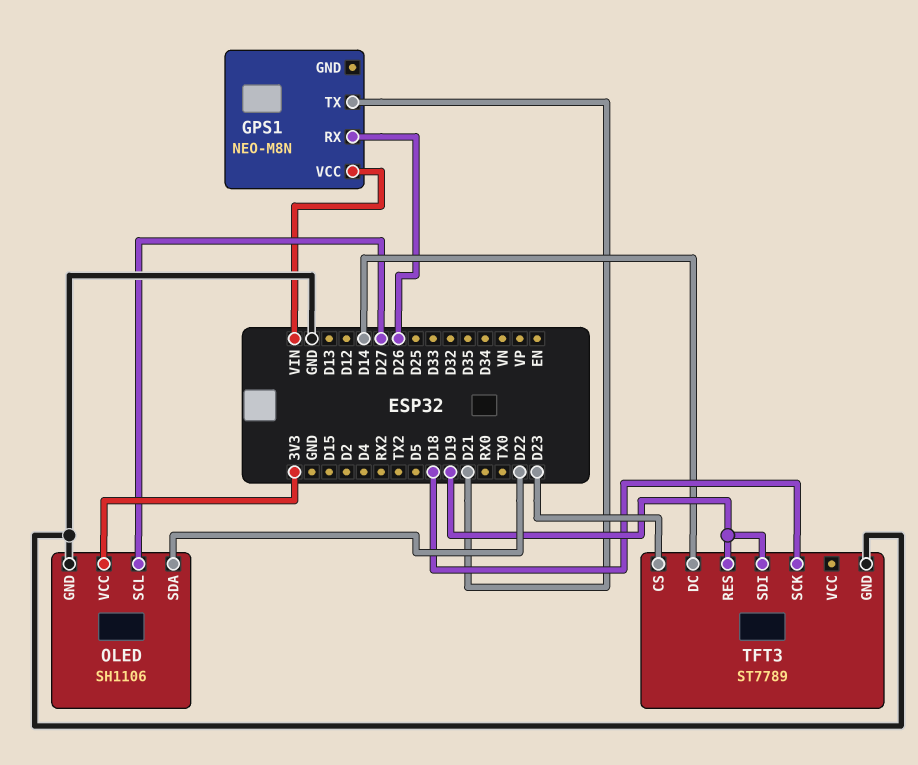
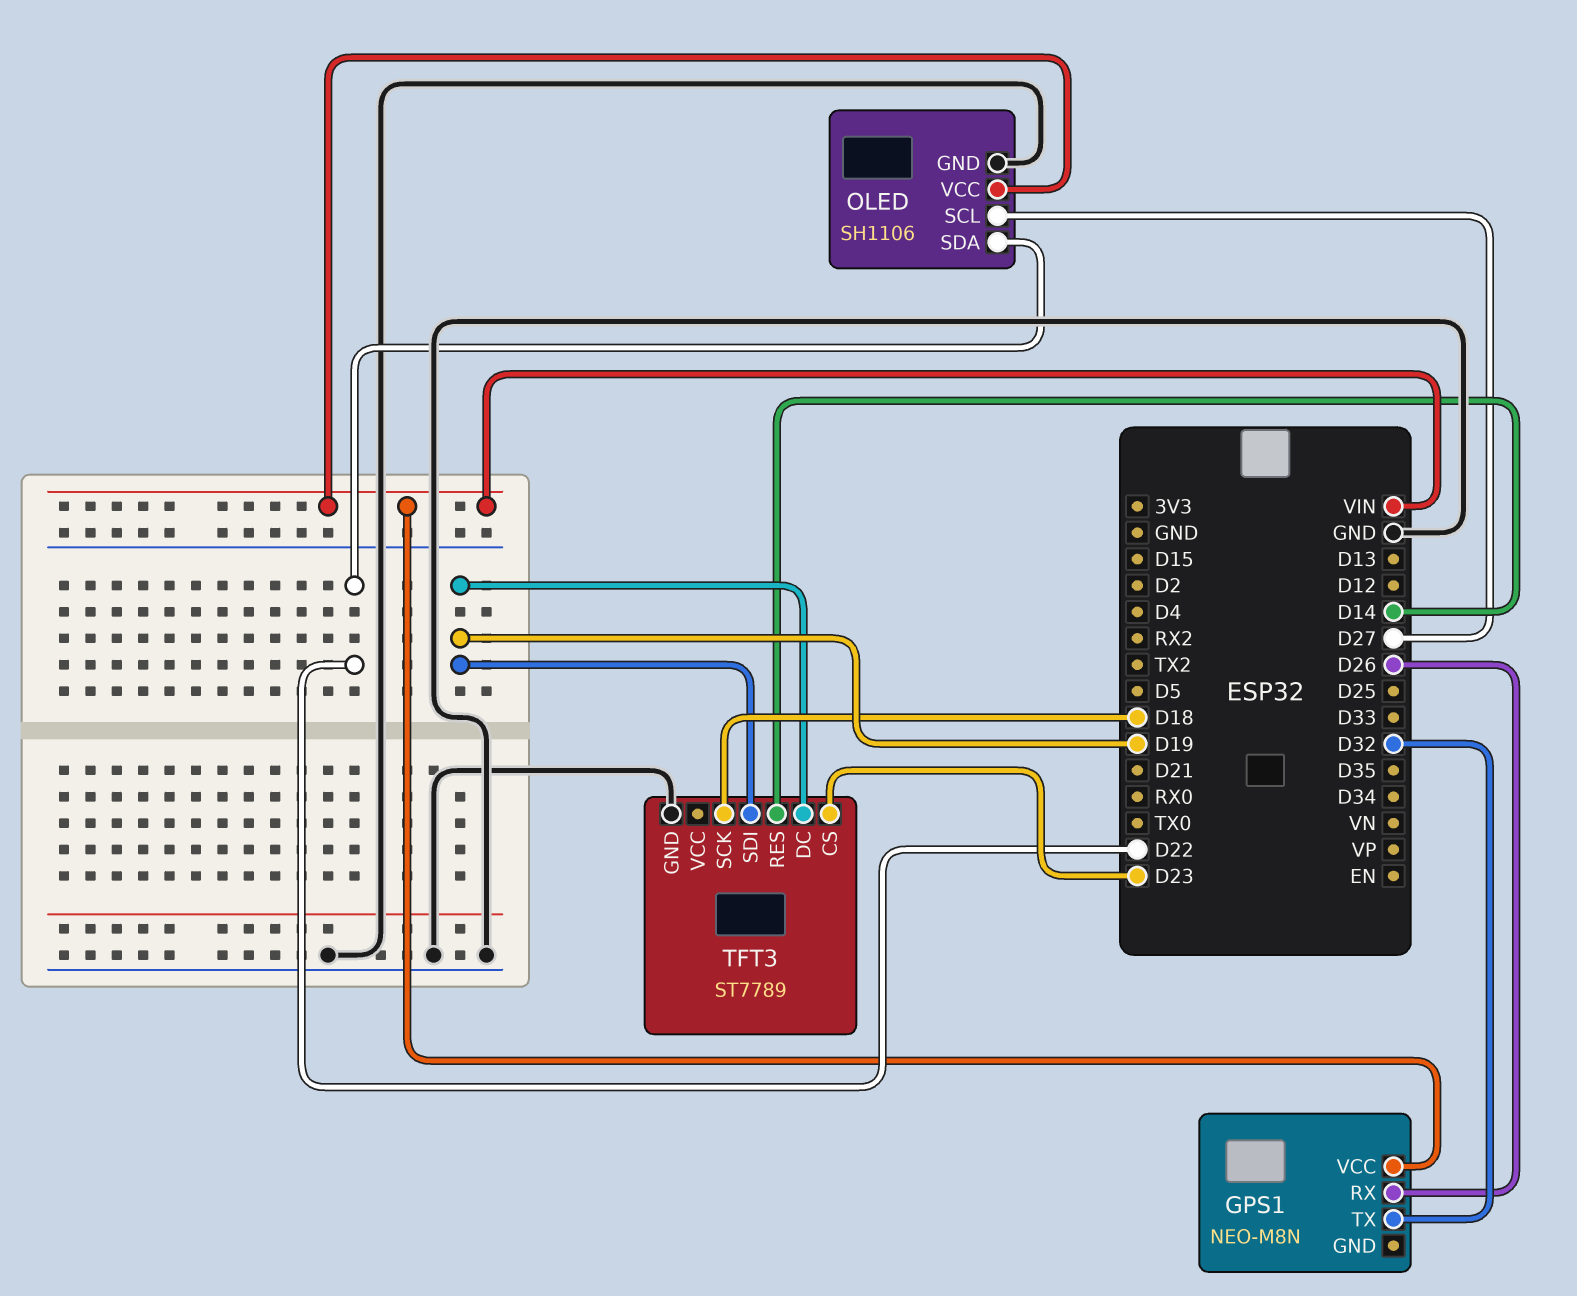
GPS1 pin TX: D21 -> D32
OLED pin VCC: 3V3 -> VIN
TFT3 pin DC: D14 -> D19
TFT3 pin RES: D19 -> D14

